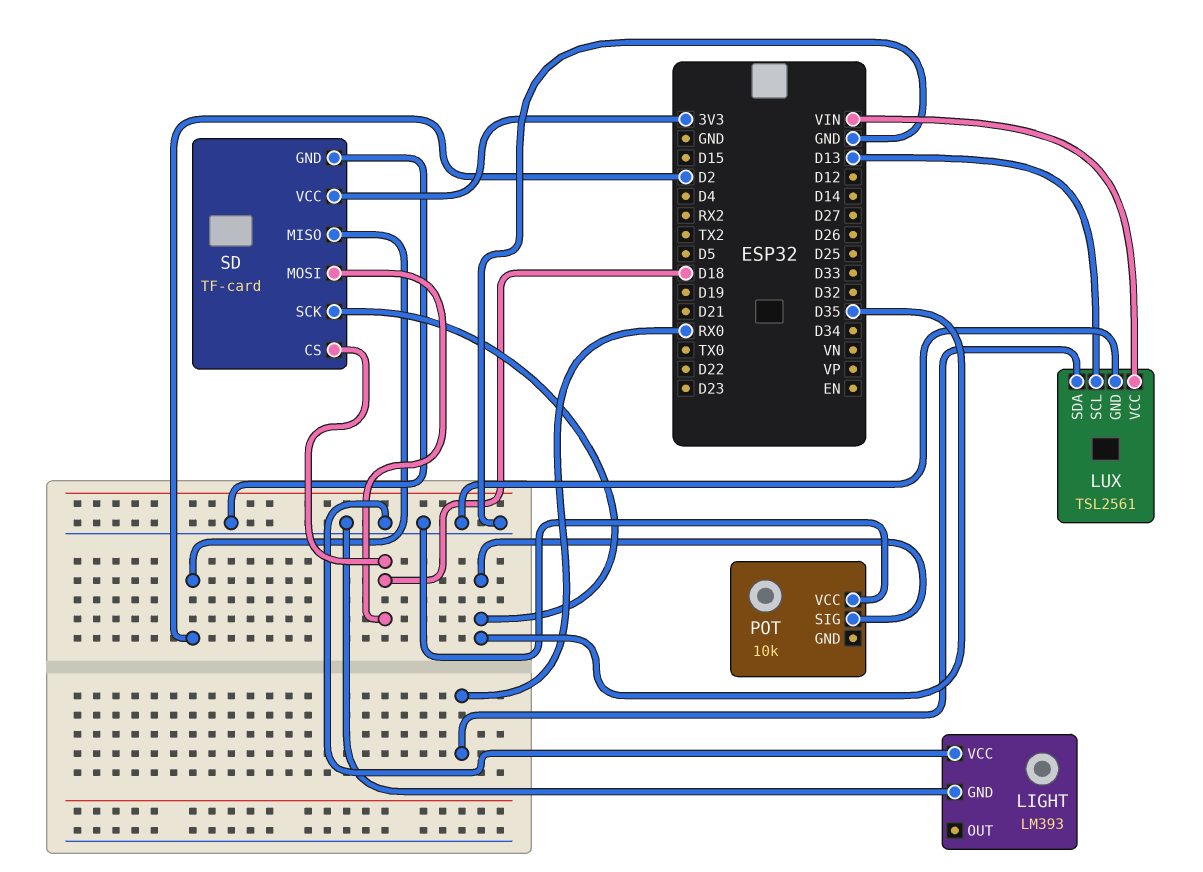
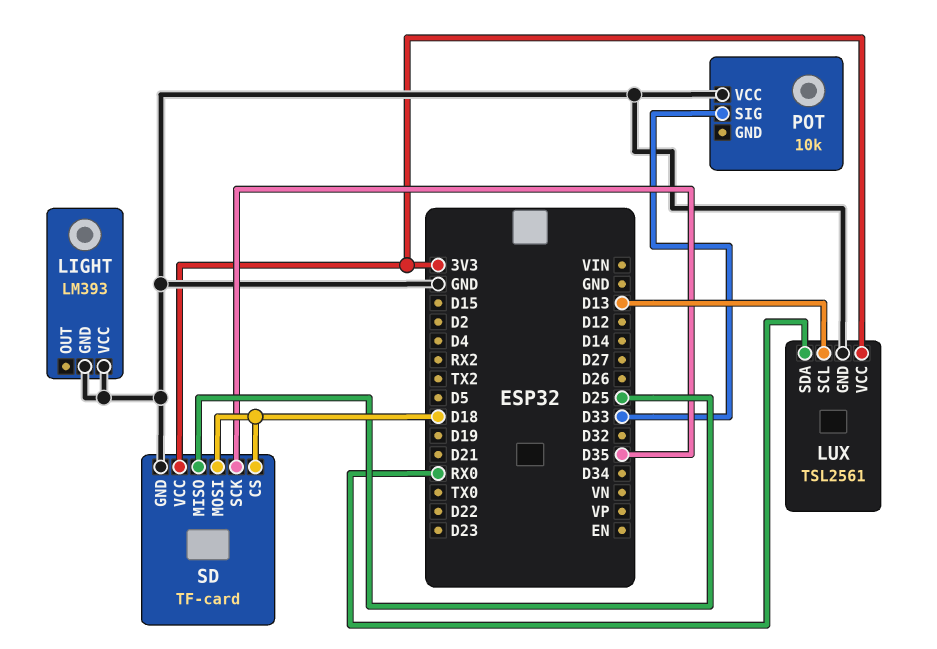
LUX pin VCC: VIN -> 3V3
POT pin SIG: D35 -> D33
SD pin MISO: D2 -> D25

